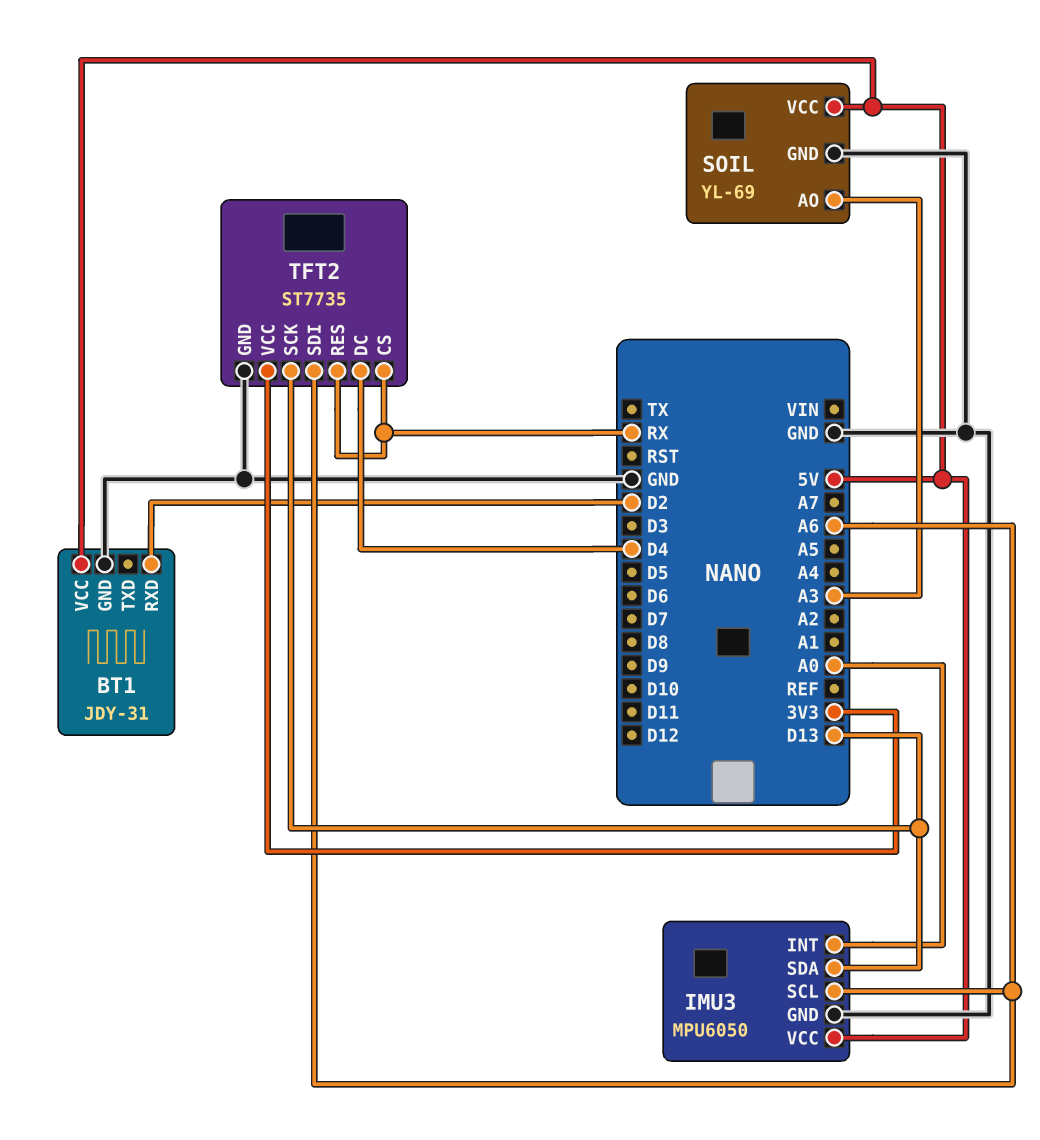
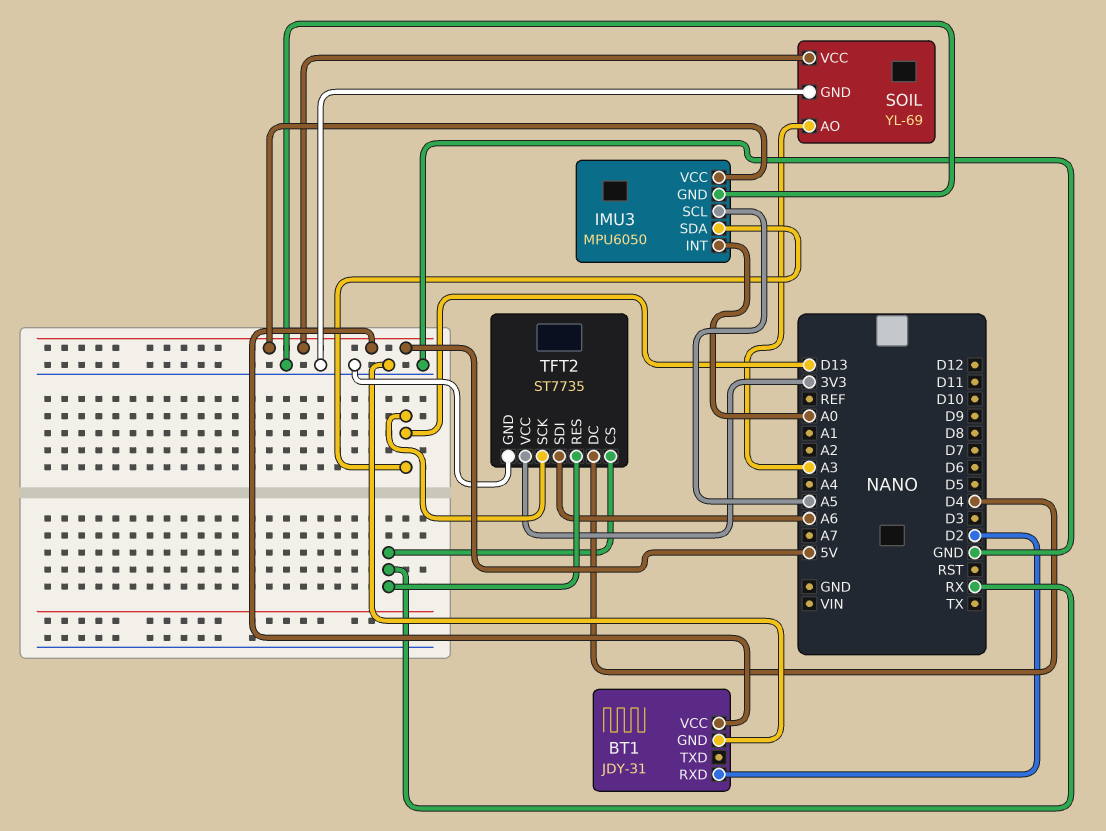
IMU3 pin SCL: A6 -> A5

